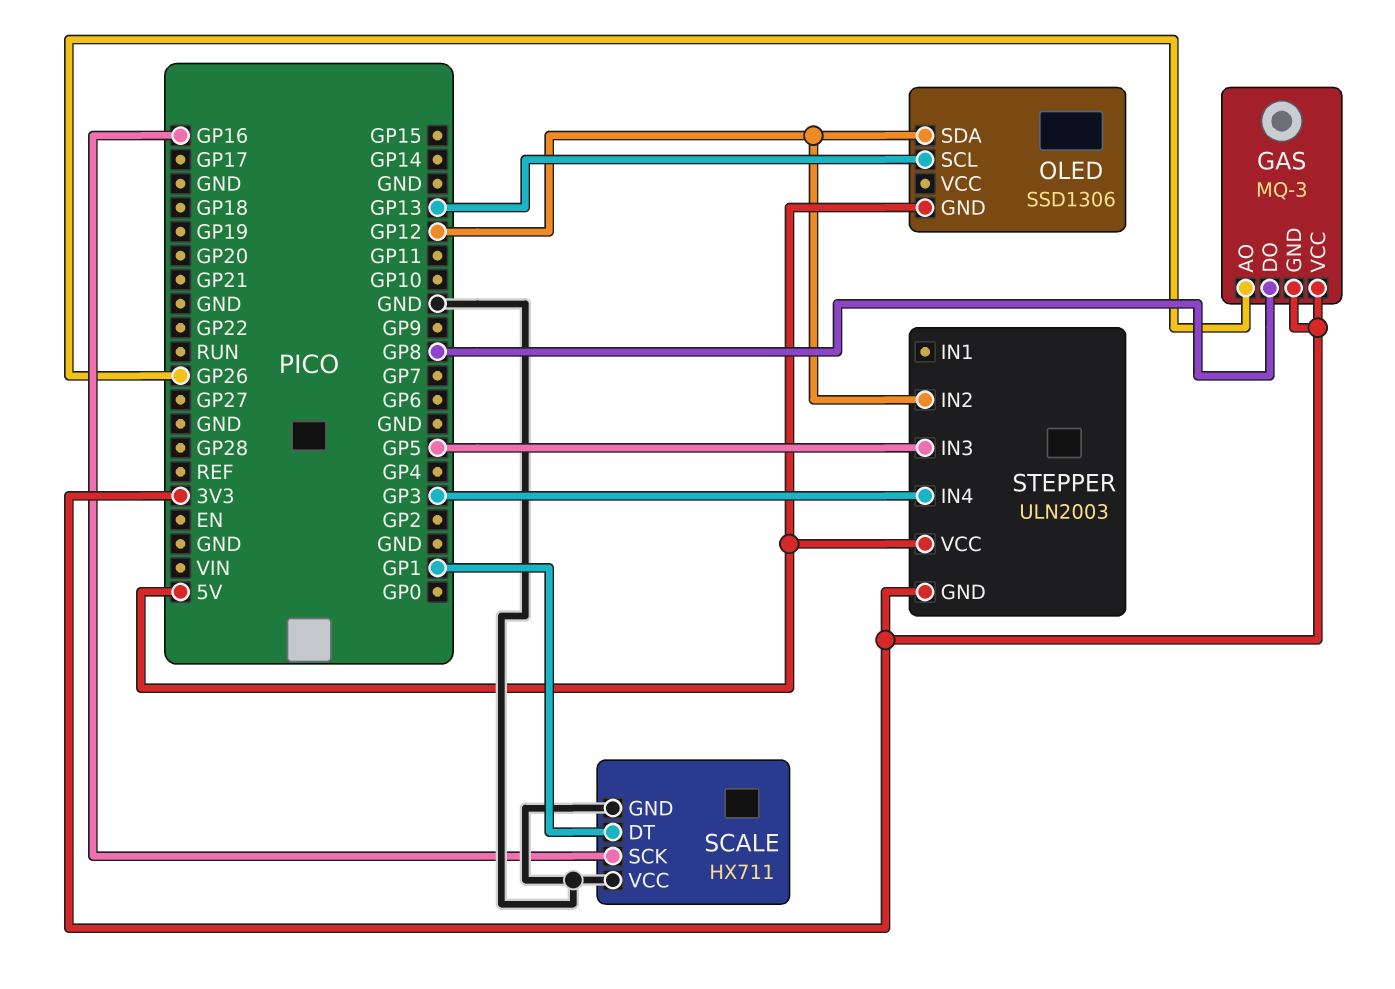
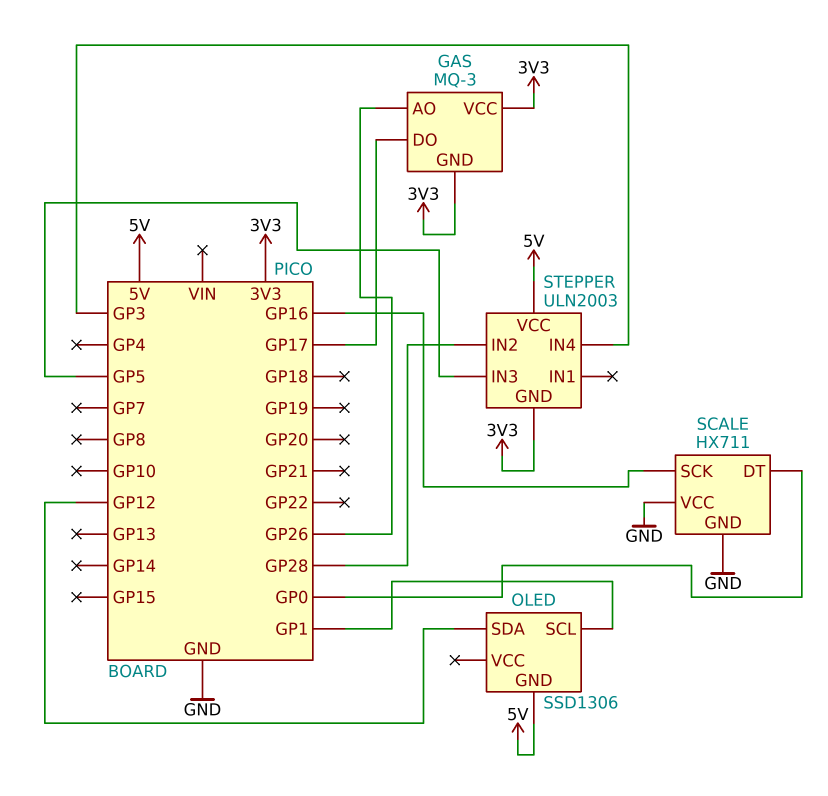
GAS pin DO: GP8 -> GP17
OLED pin SCL: GP13 -> GP1
SCALE pin DT: GP1 -> GP0
STEPPER pin IN2: GP12 -> GP28

